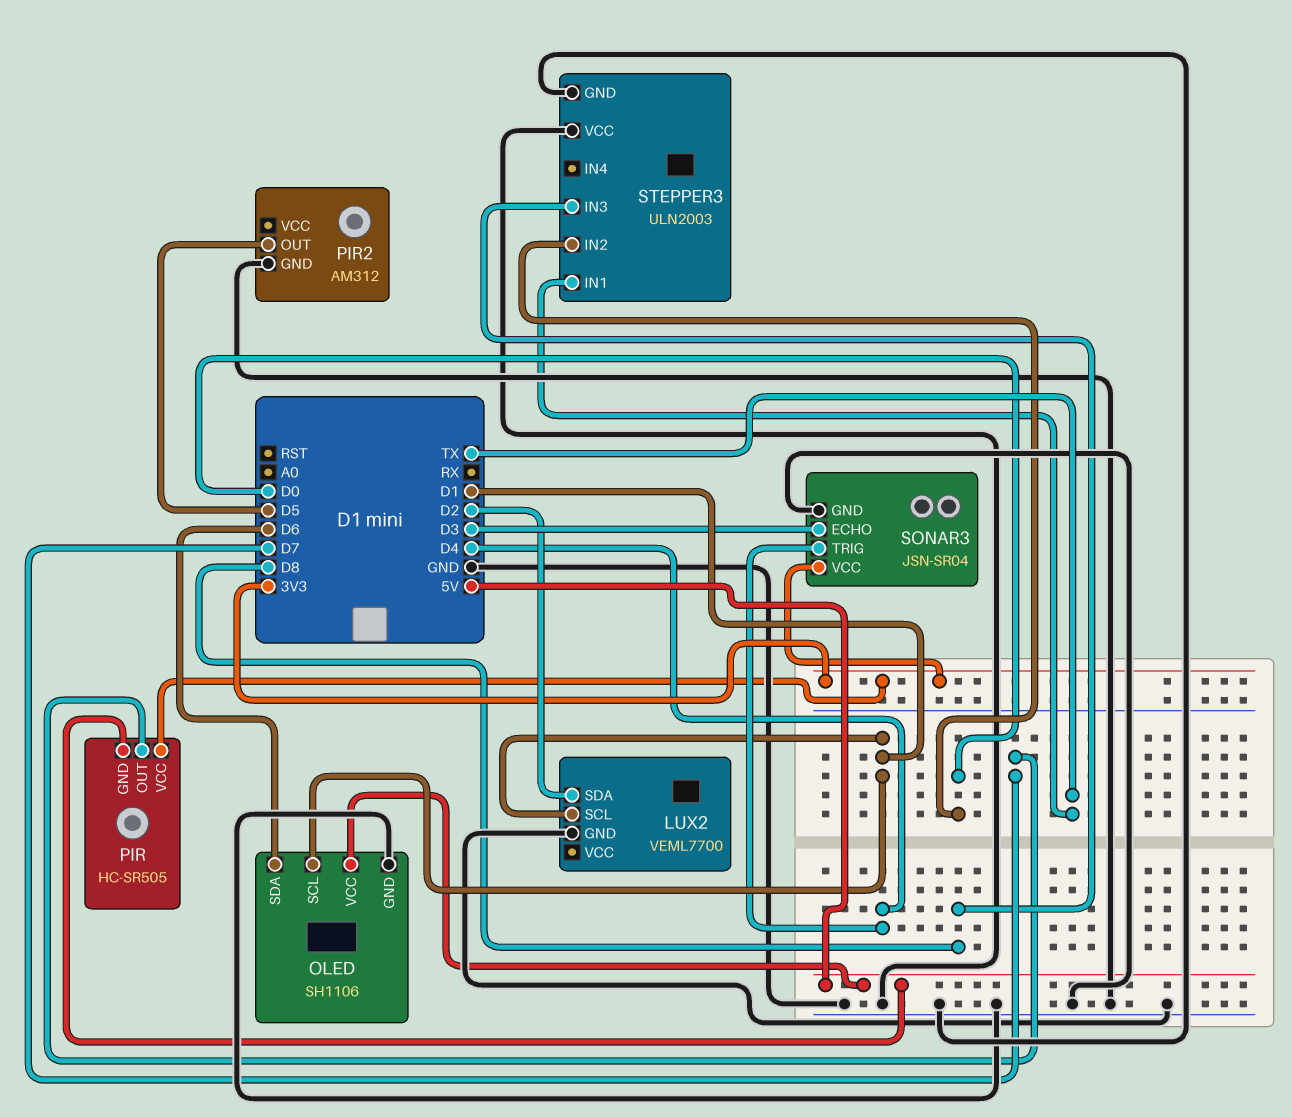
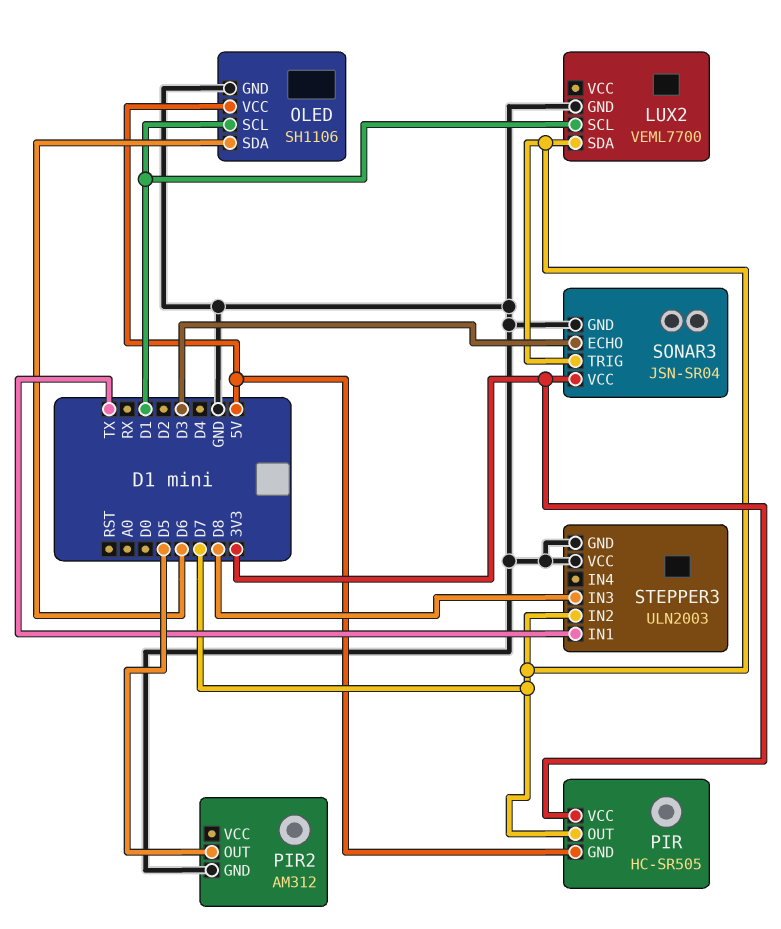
LUX2 pin SDA: D2 -> D7
SONAR3 pin TRIG: D4 -> D7
STEPPER3 pin IN2: D0 -> D7

